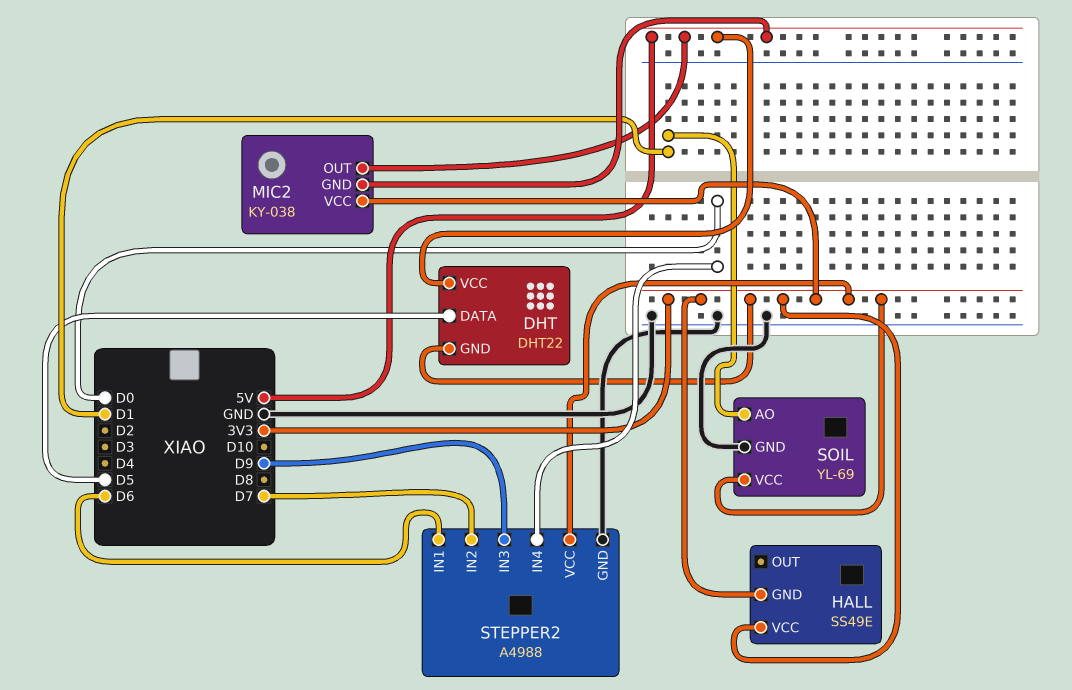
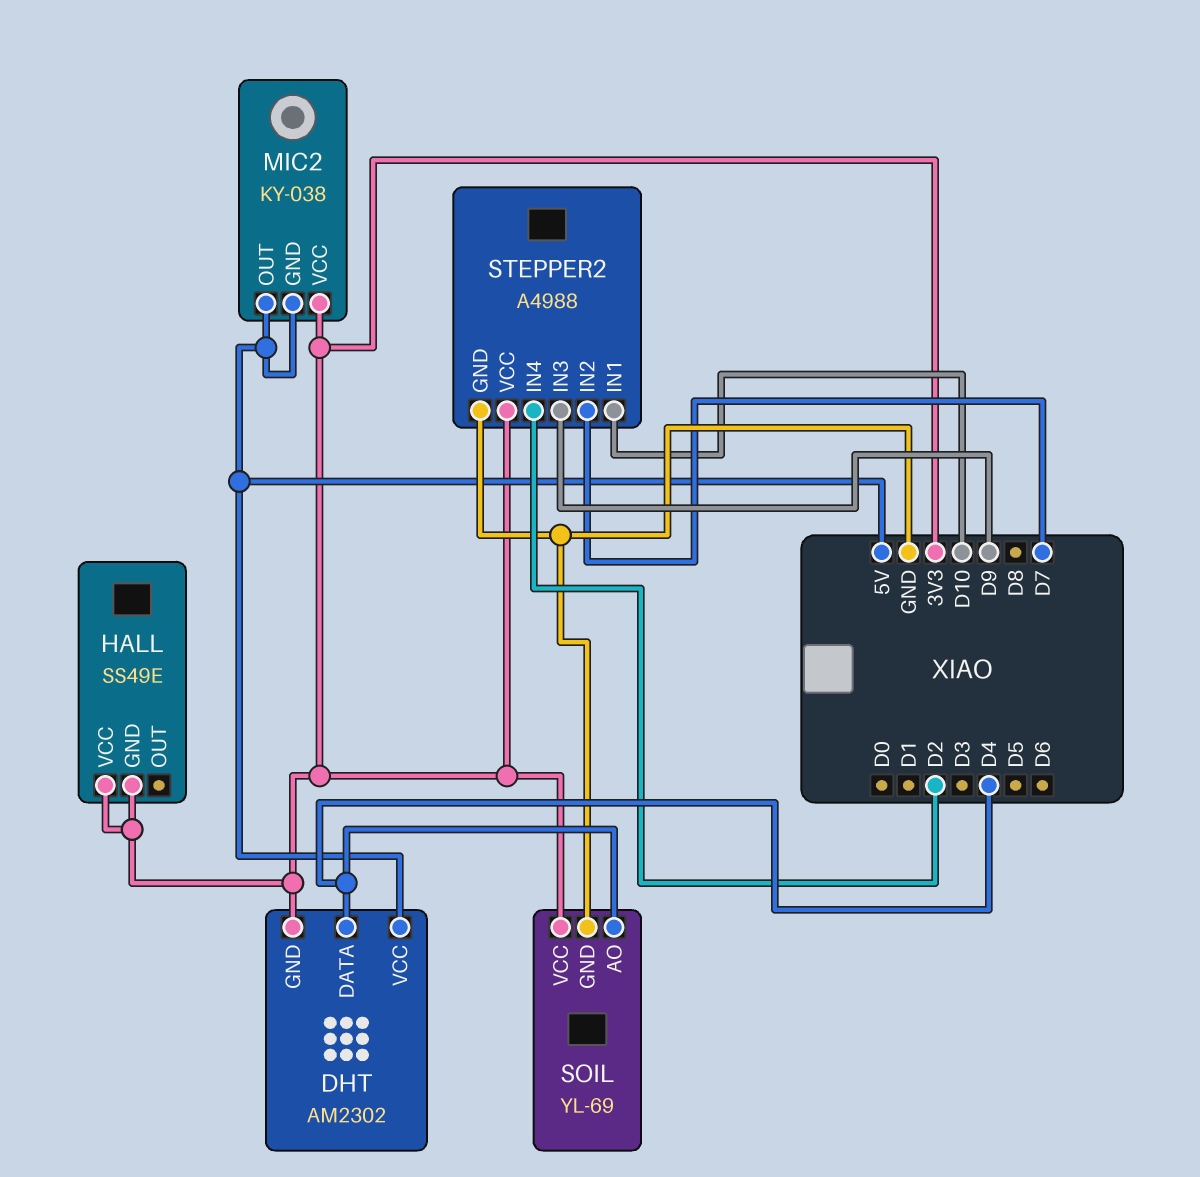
DHT: DHT22 -> AM2302
DHT pin DATA: D5 -> D4
SOIL pin AO: D1 -> D4
STEPPER2 pin IN1: D6 -> D10
STEPPER2 pin IN4: D0 -> D2

